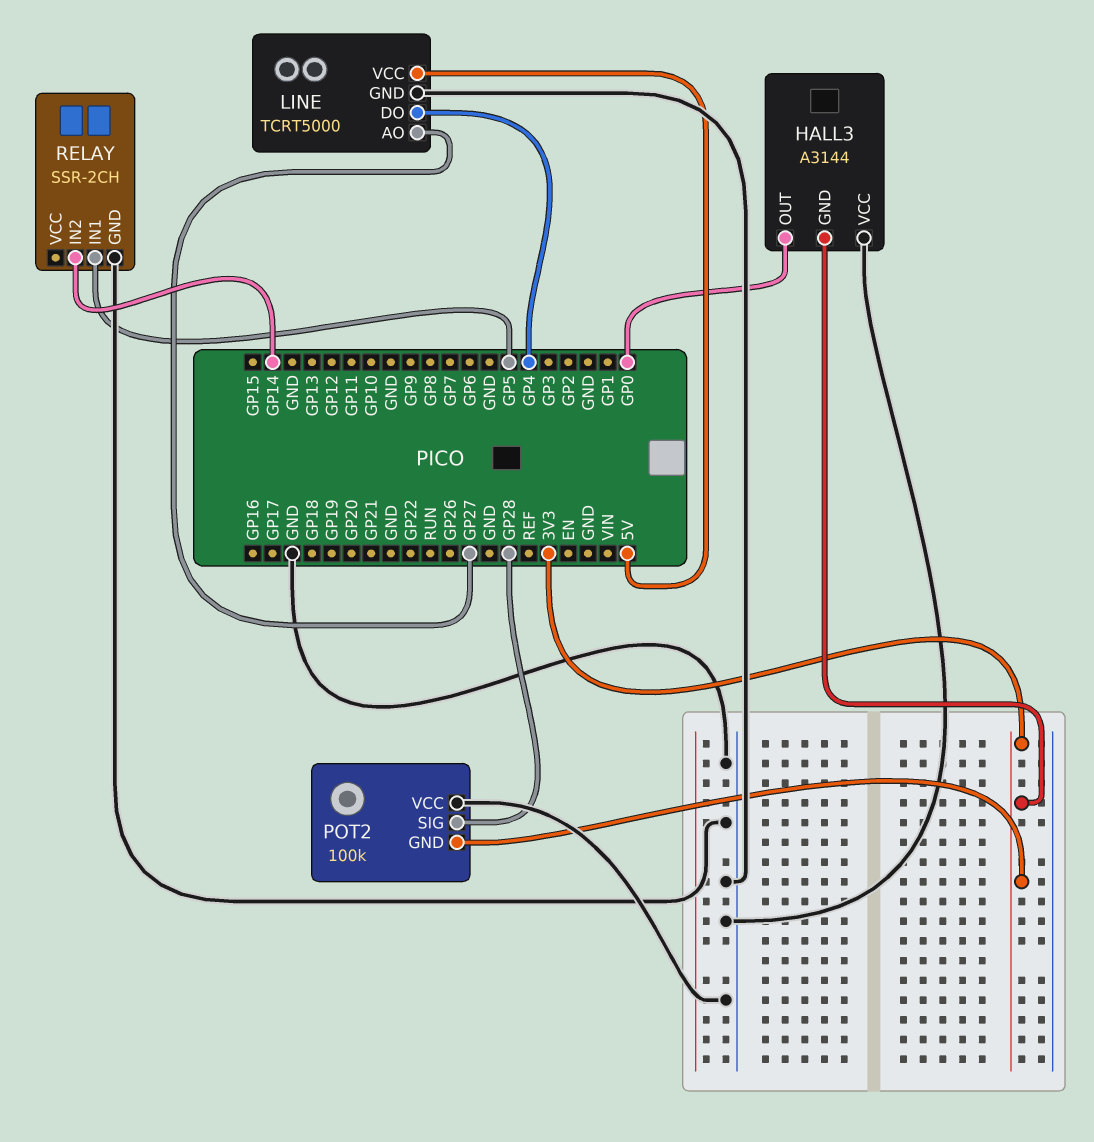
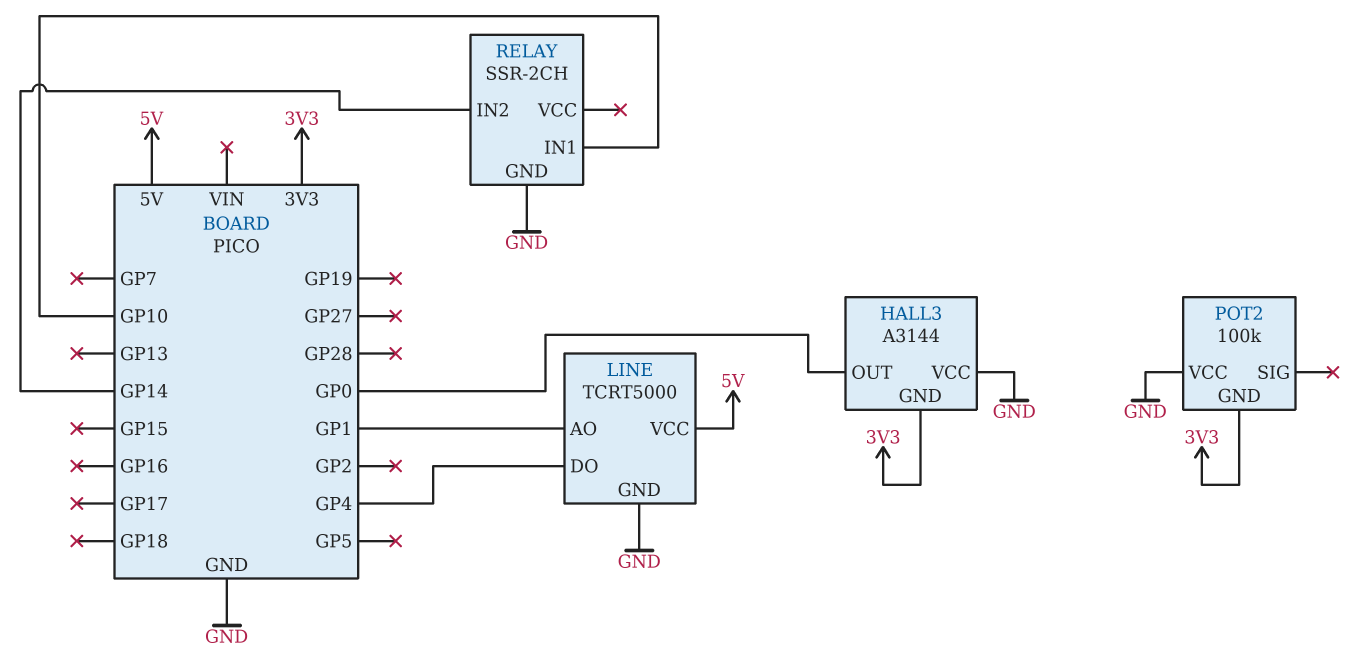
LINE pin AO: GP27 -> GP1
POT2 pin SIG: GP28 -> none
RELAY pin IN1: GP5 -> GP10

